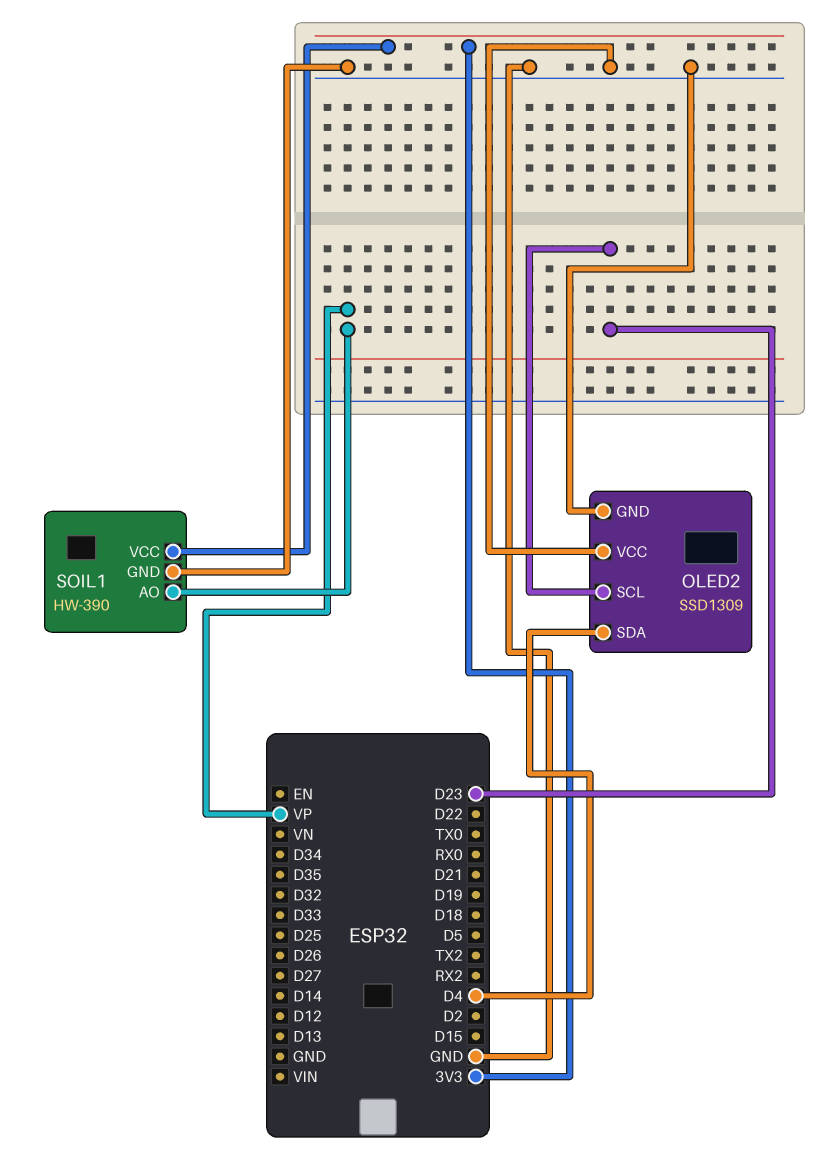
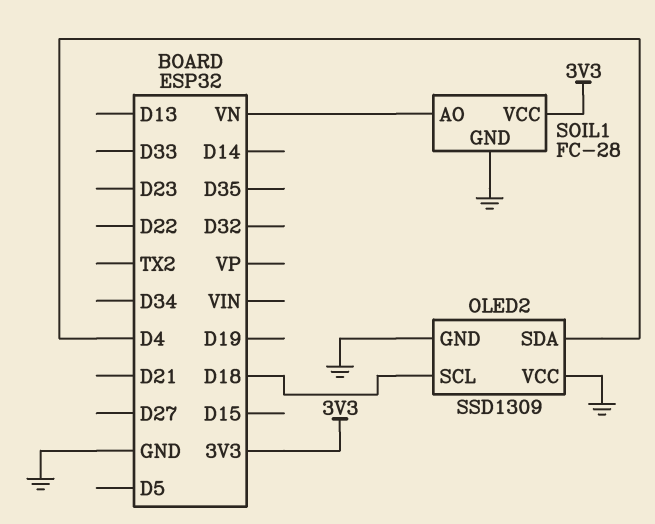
OLED2 pin SCL: D23 -> D18
SOIL1: HW-390 -> FC-28
SOIL1 pin AO: VP -> VN

